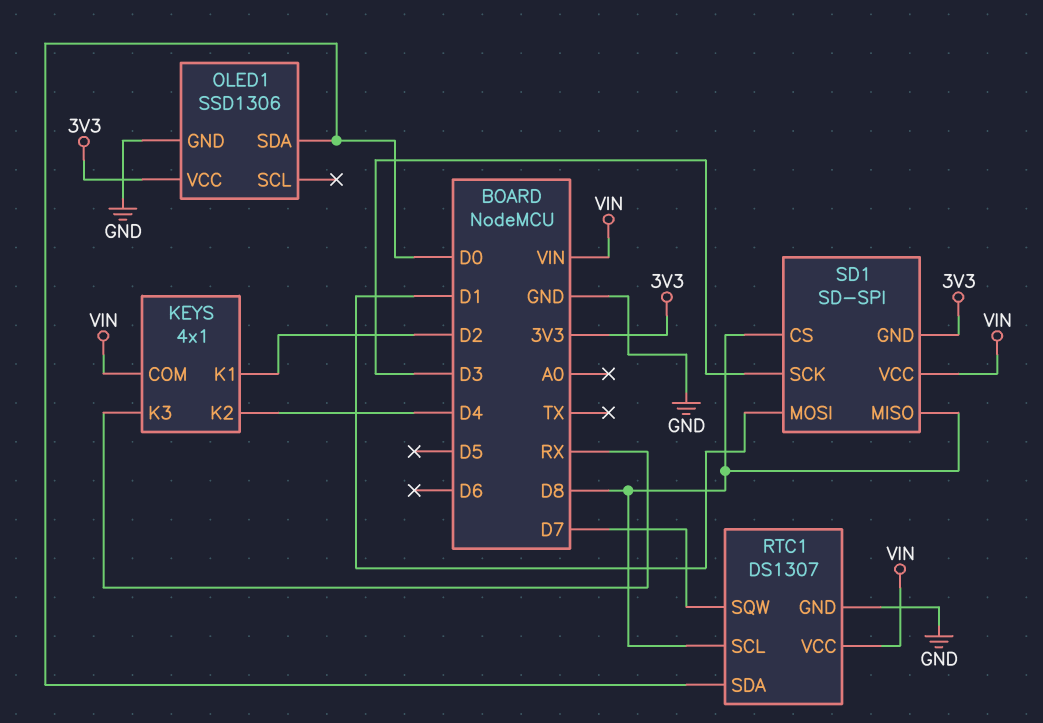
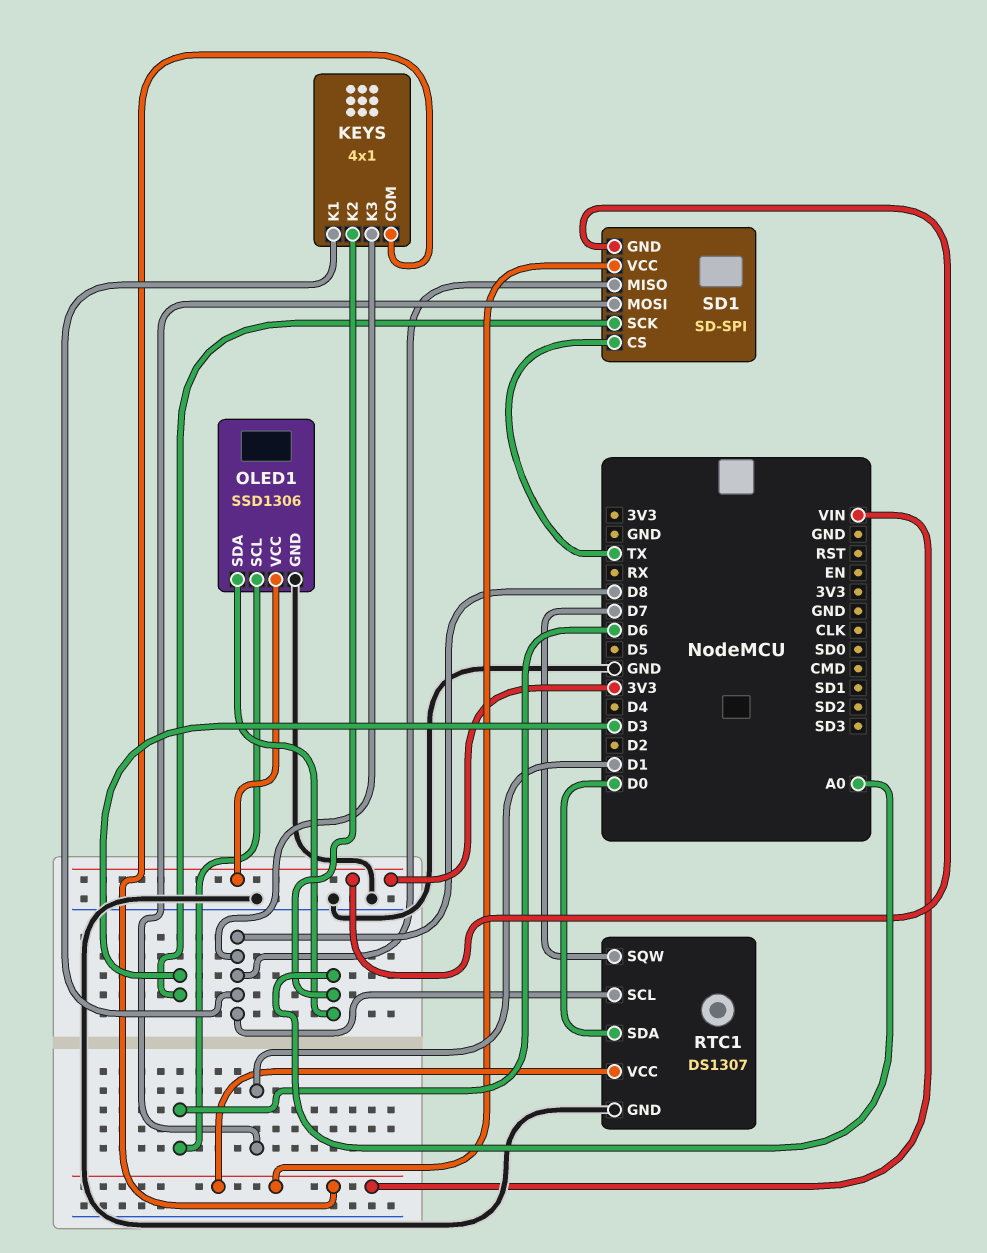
KEYS pin K1: D2 -> D8
KEYS pin K2: D4 -> A0
KEYS pin K3: RX -> D8
OLED1 pin SCL: none -> D6
OLED1 pin SDA: D0 -> A0
SD1 pin CS: D8 -> TX

